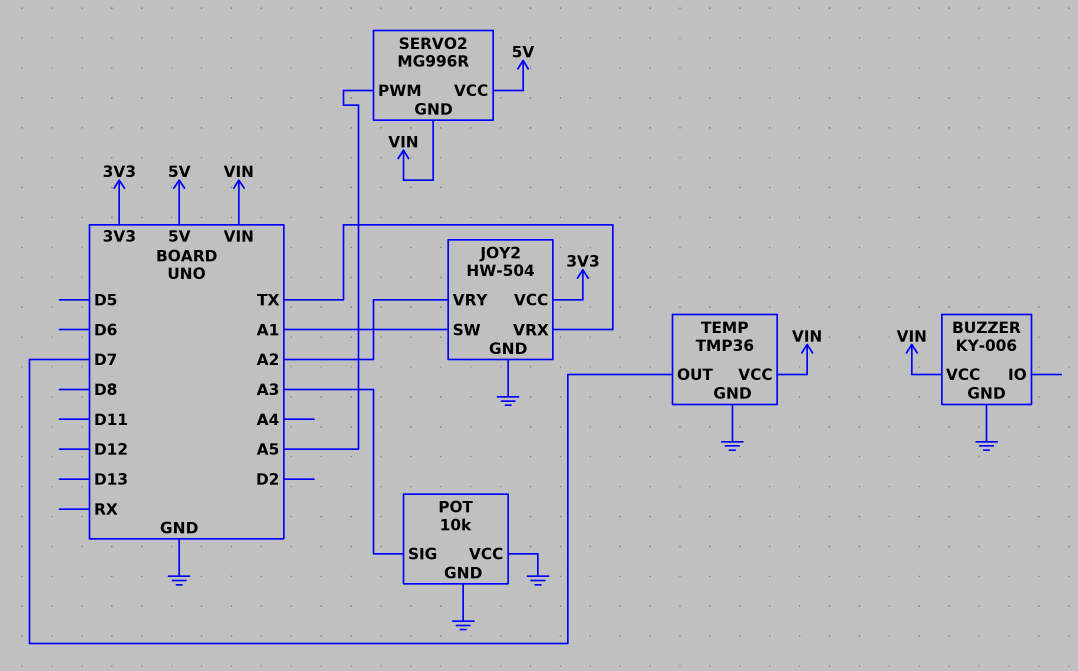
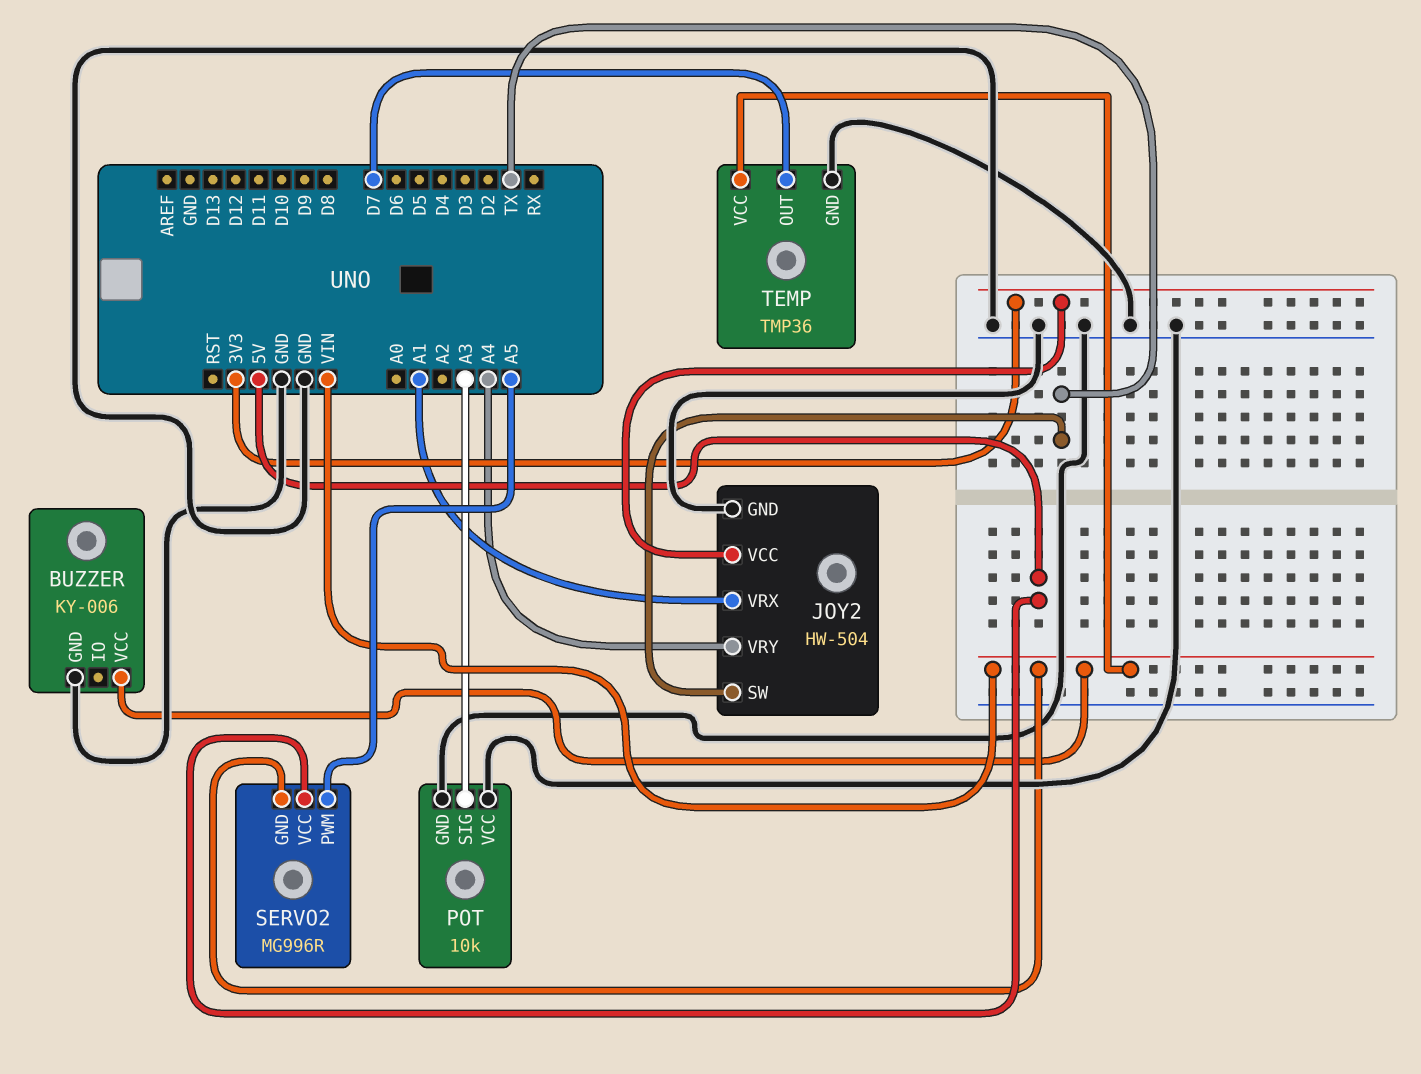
JOY2 pin SW: A1 -> TX
JOY2 pin VRX: TX -> A1
JOY2 pin VRY: A2 -> A4

